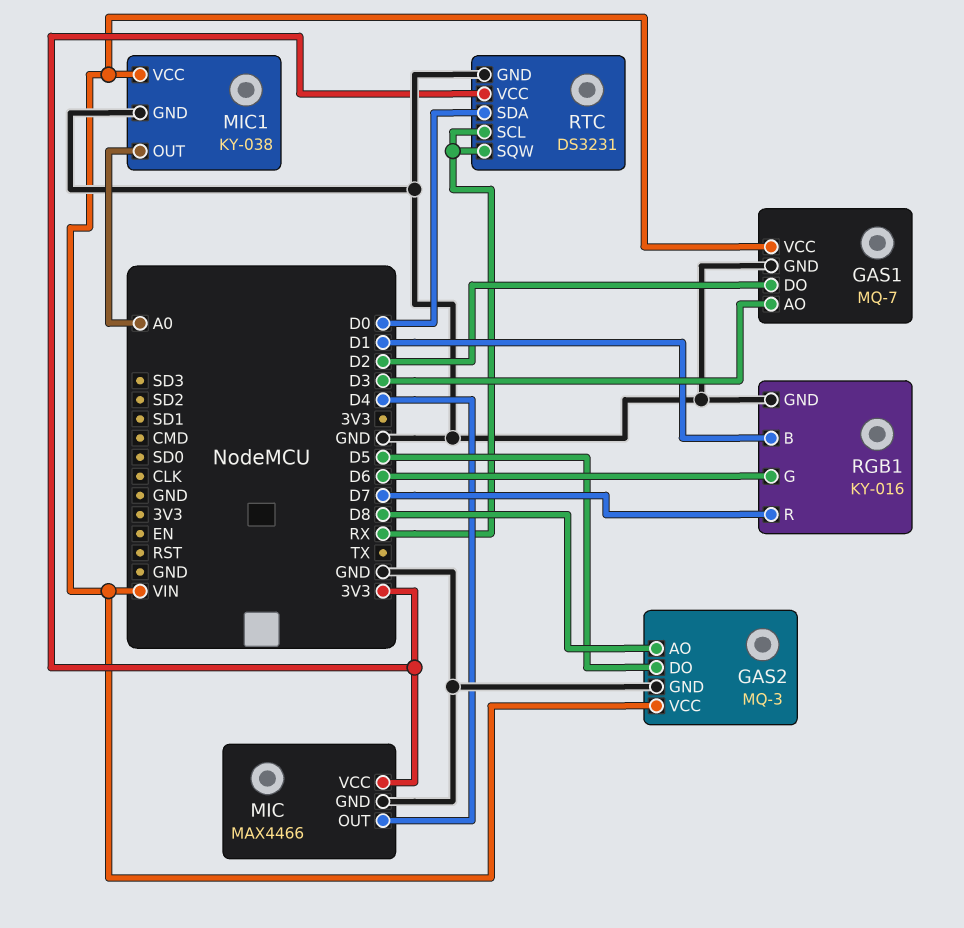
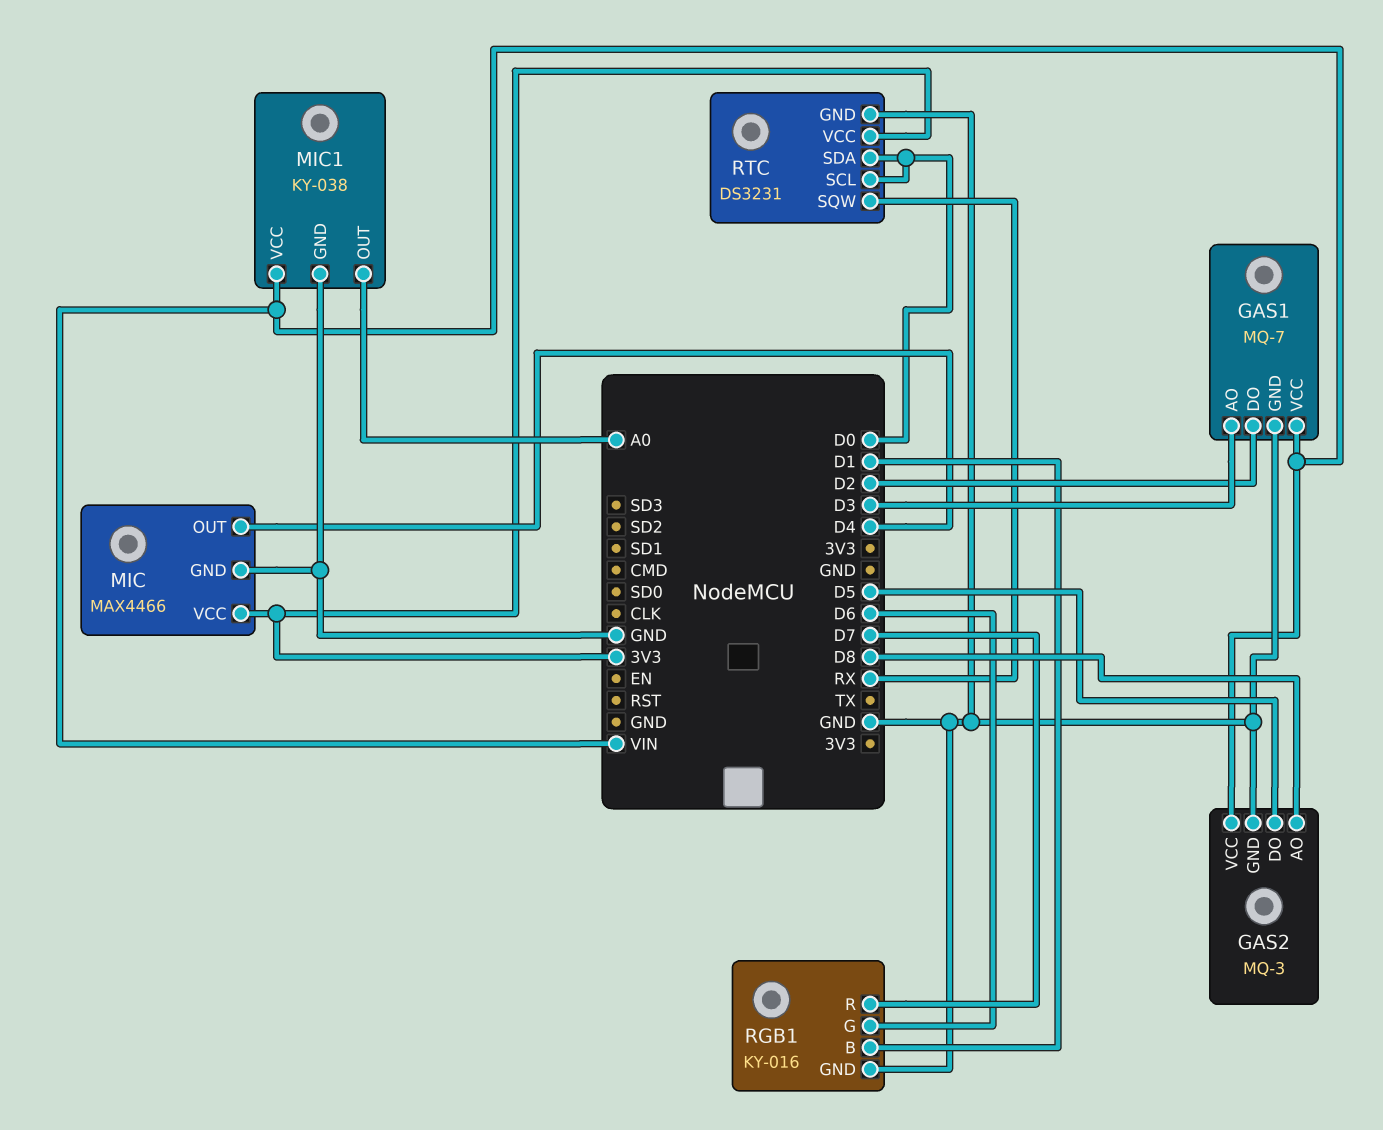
RTC pin SCL: RX -> D0

